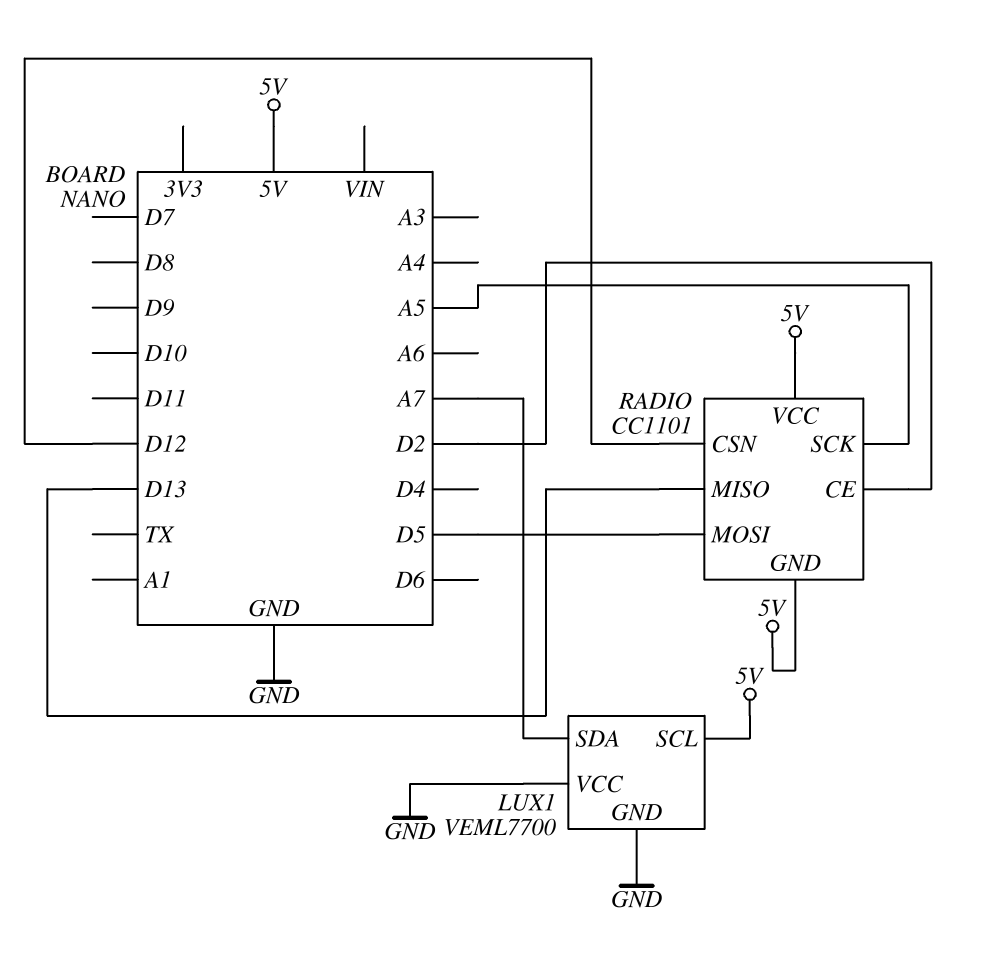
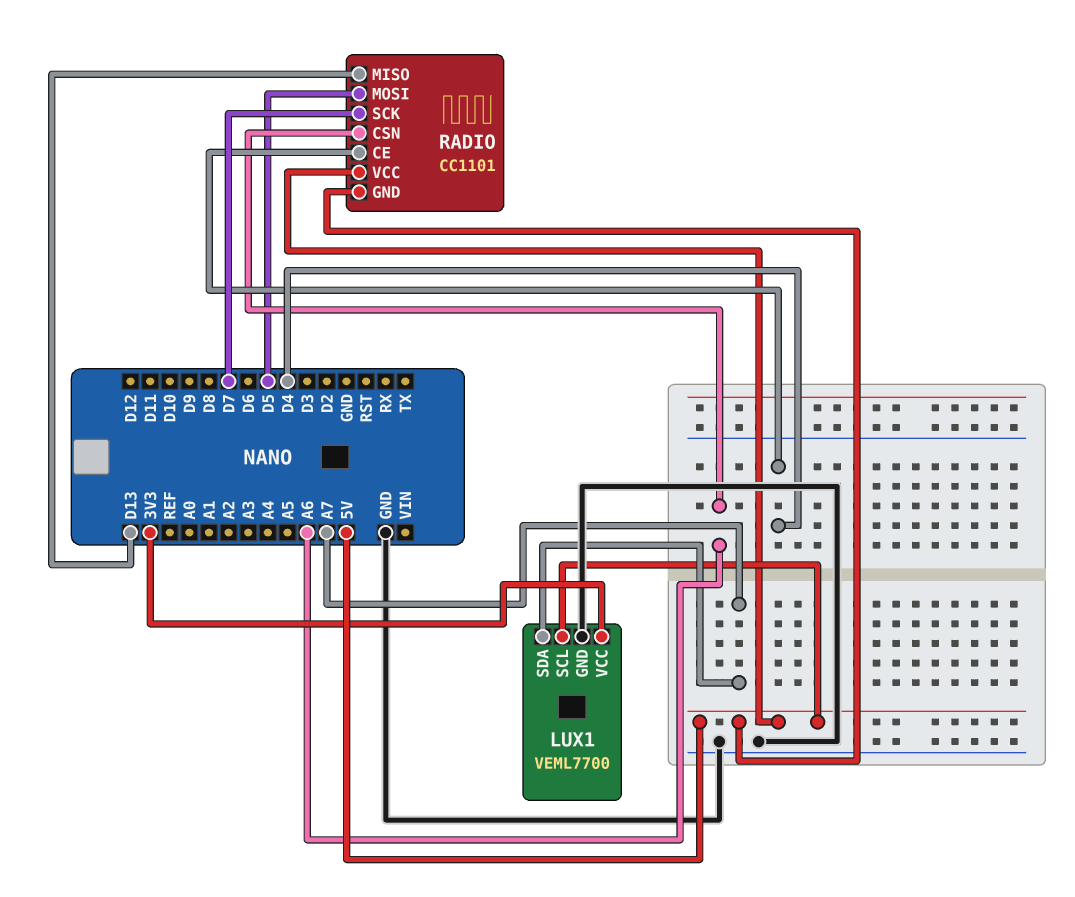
LUX1 pin VCC: GND -> 3V3
RADIO pin CE: D2 -> D4
RADIO pin CSN: D12 -> A6
RADIO pin SCK: A5 -> D7

